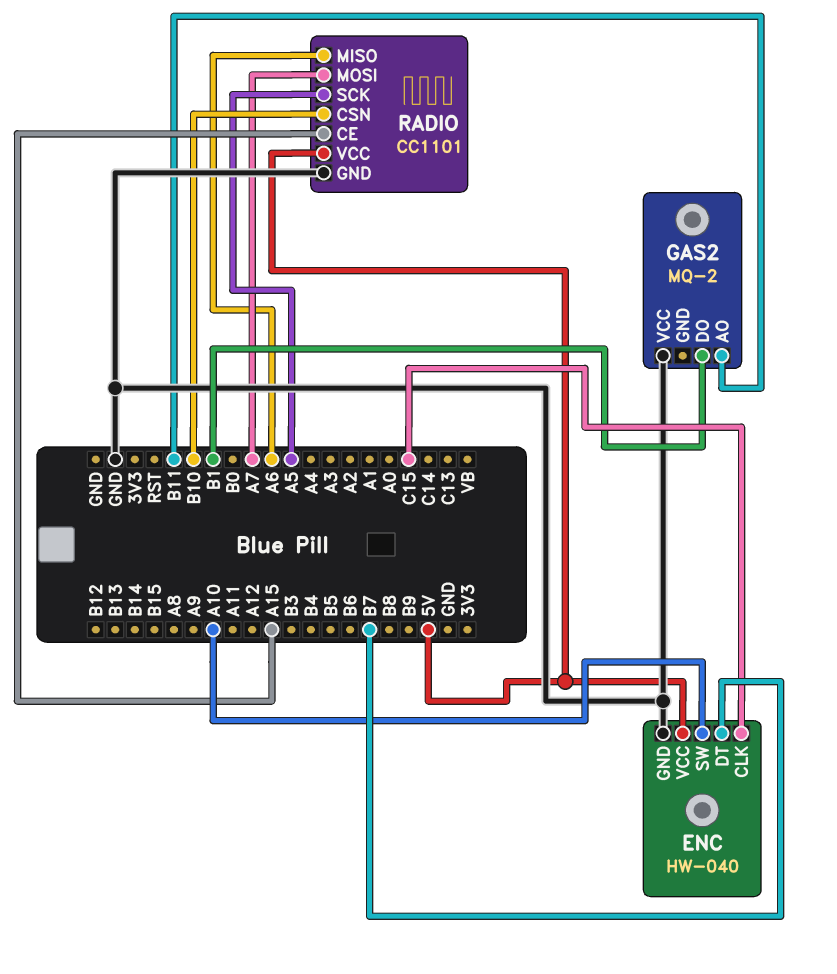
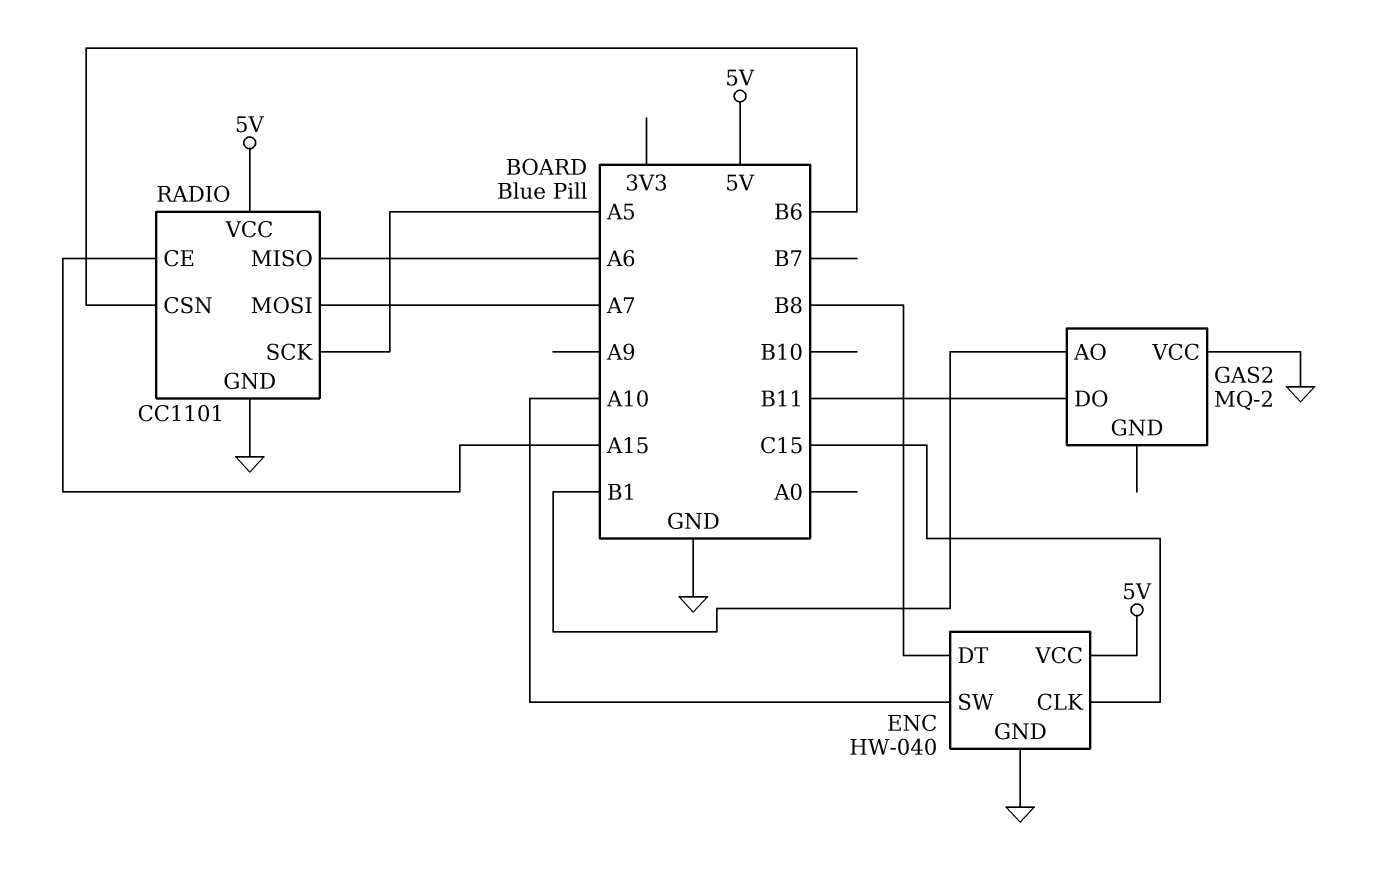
ENC pin DT: B7 -> B8
GAS2 pin AO: B11 -> B1
GAS2 pin DO: B1 -> B11
RADIO pin CSN: B10 -> B6

